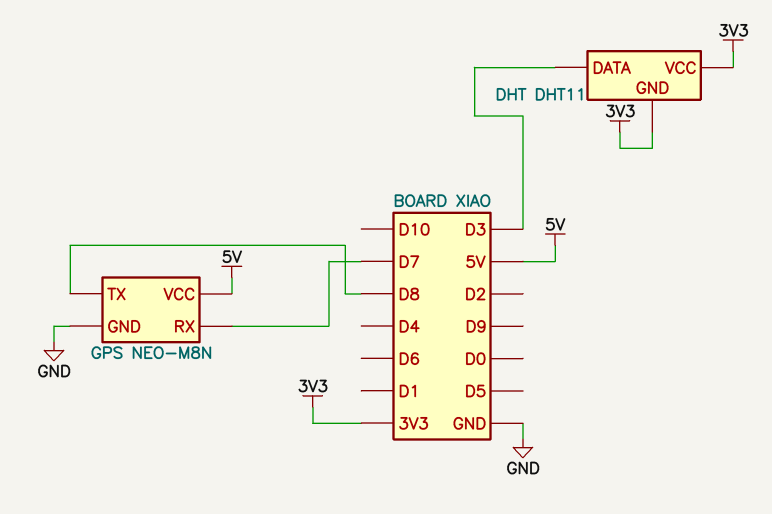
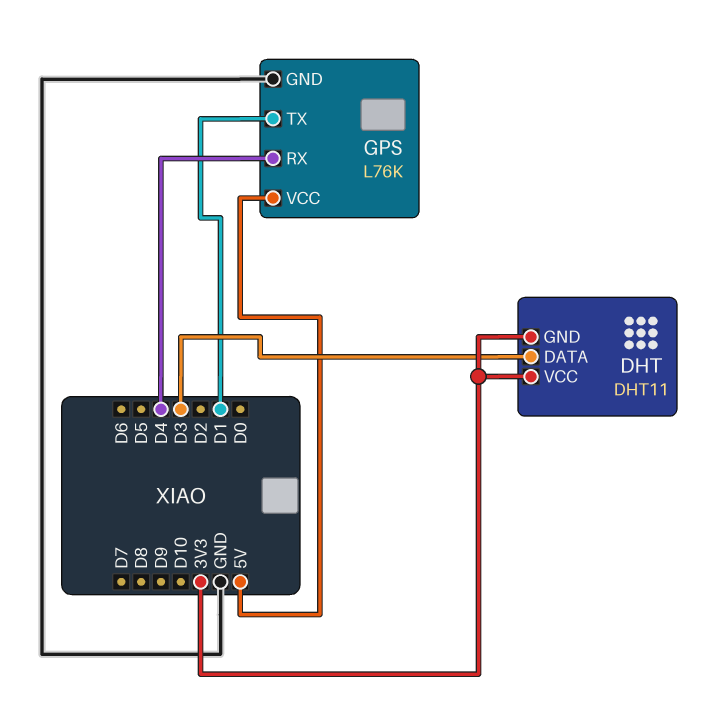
GPS: NEO-M8N -> L76K
GPS pin RX: D7 -> D4
GPS pin TX: D8 -> D1

